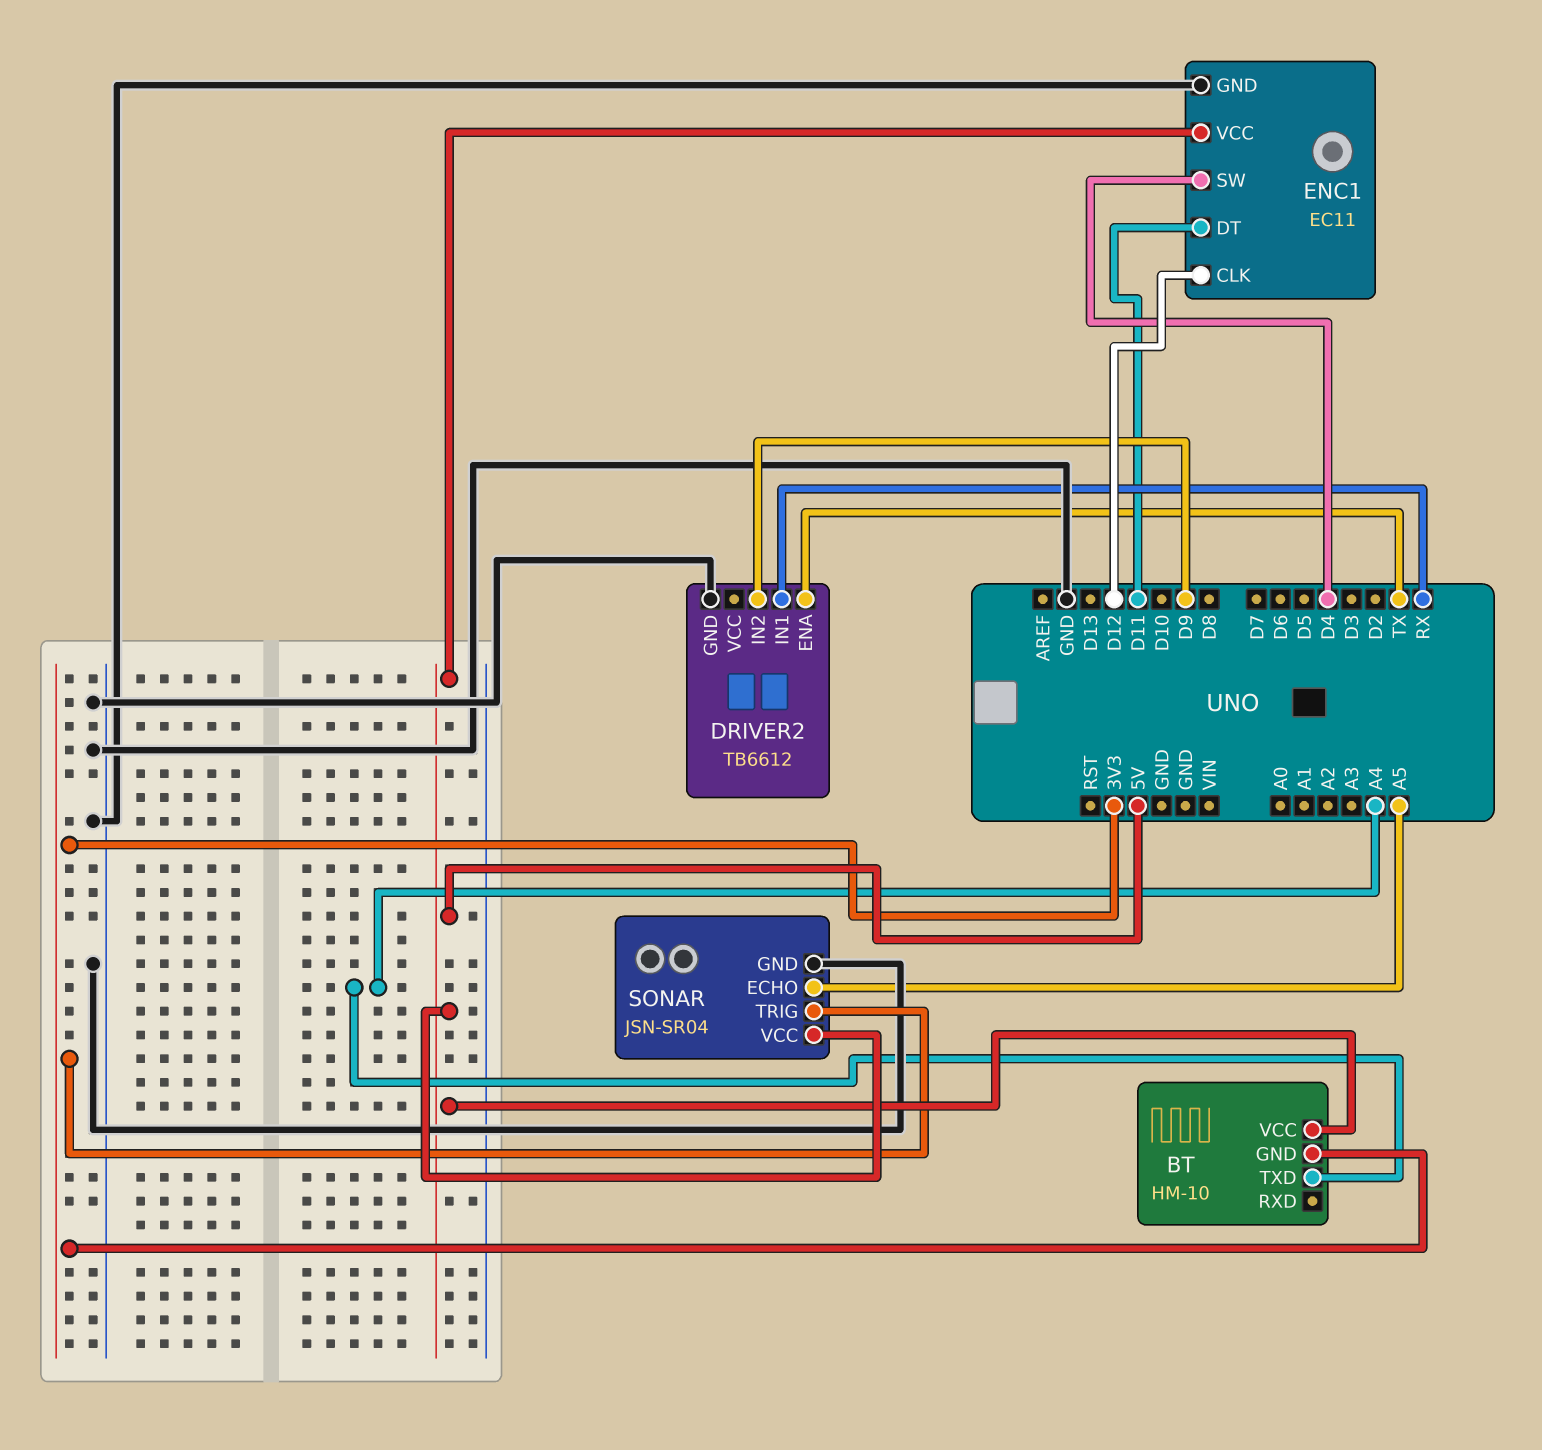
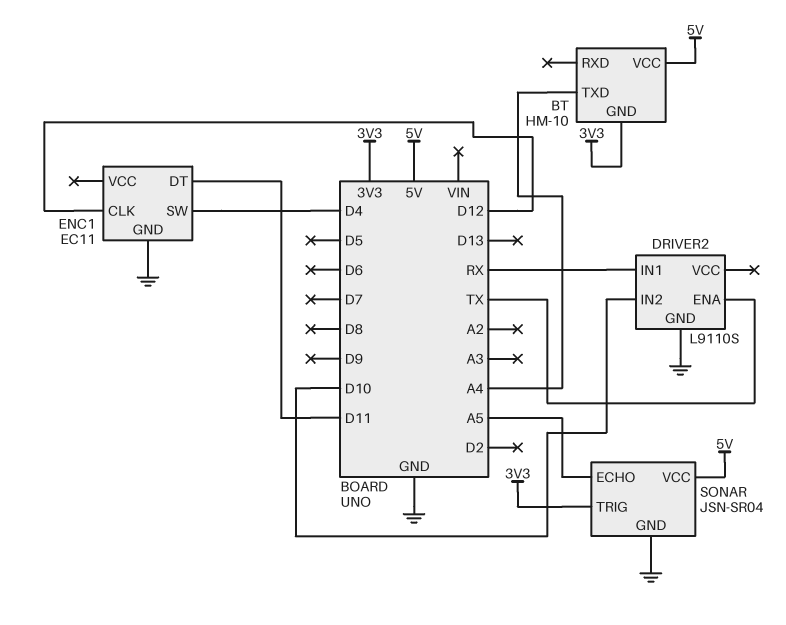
DRIVER2: TB6612 -> L9110S
DRIVER2 pin IN2: D9 -> D10
ENC1 pin VCC: 5V -> none

